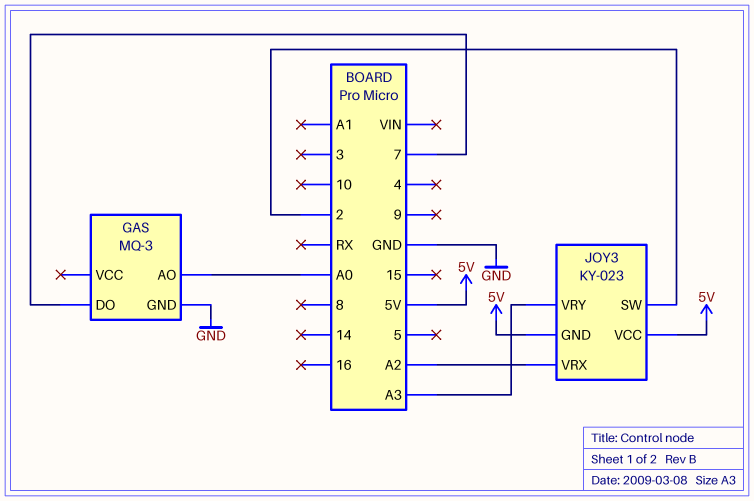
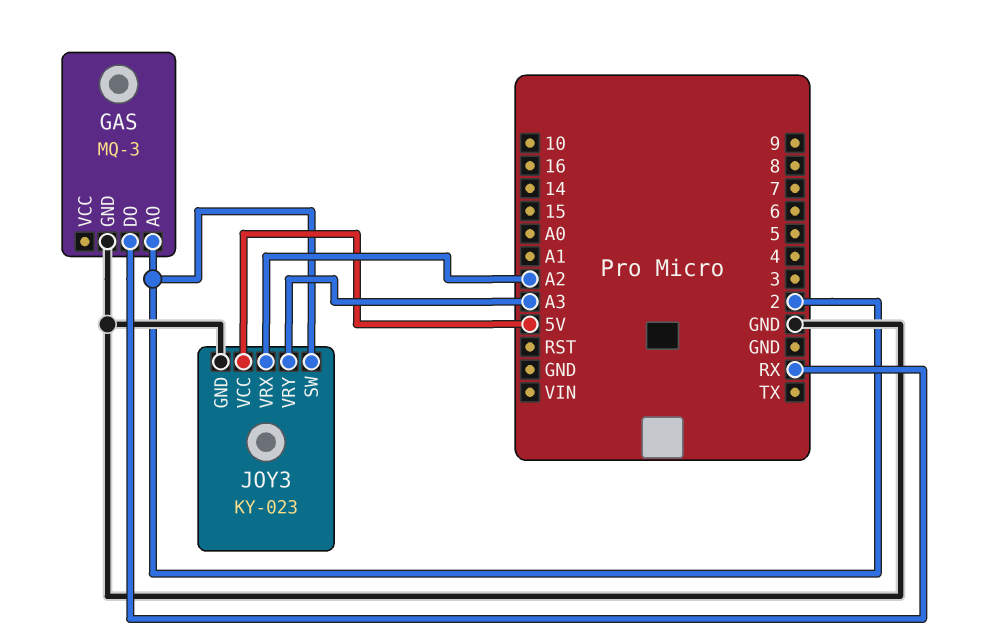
GAS pin AO: A0 -> 2
GAS pin DO: 7 -> RX
JOY3 pin GND: 5V -> GND

